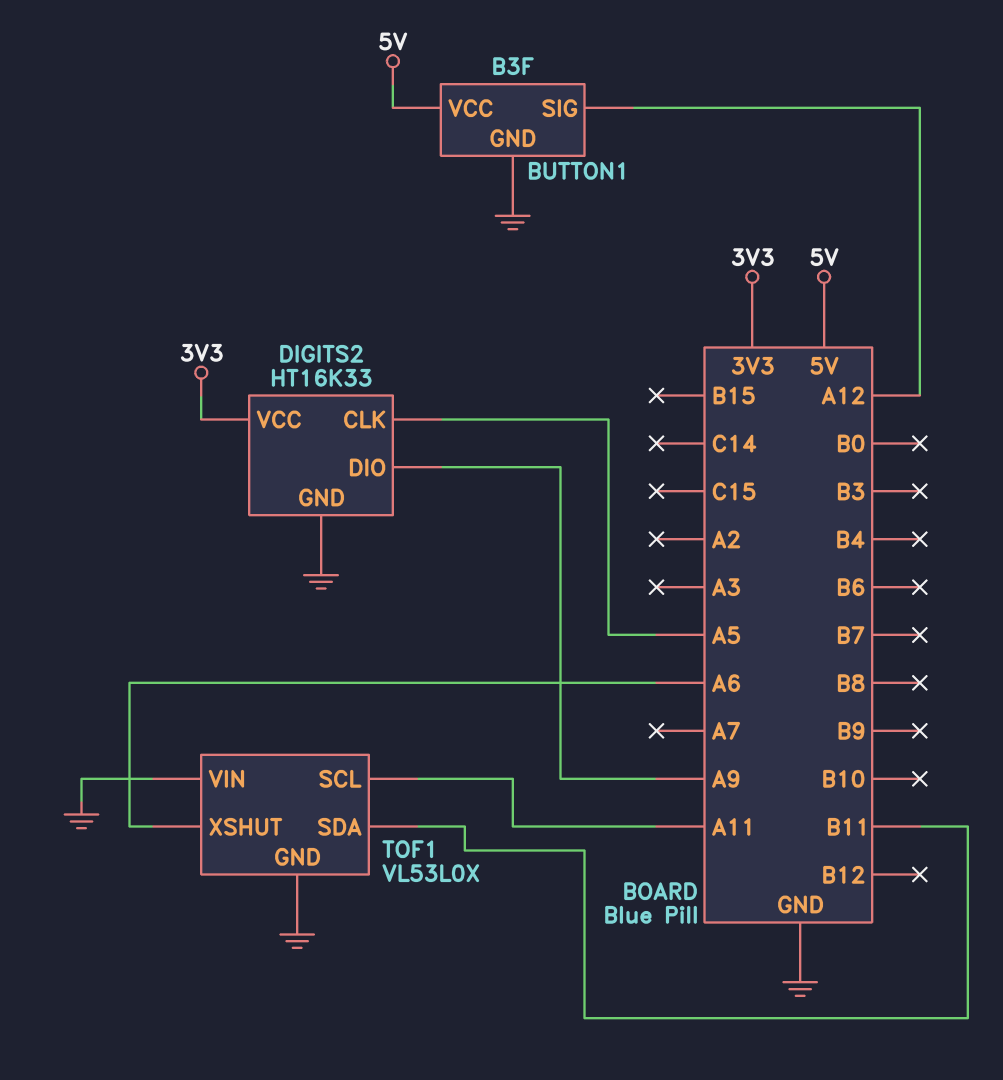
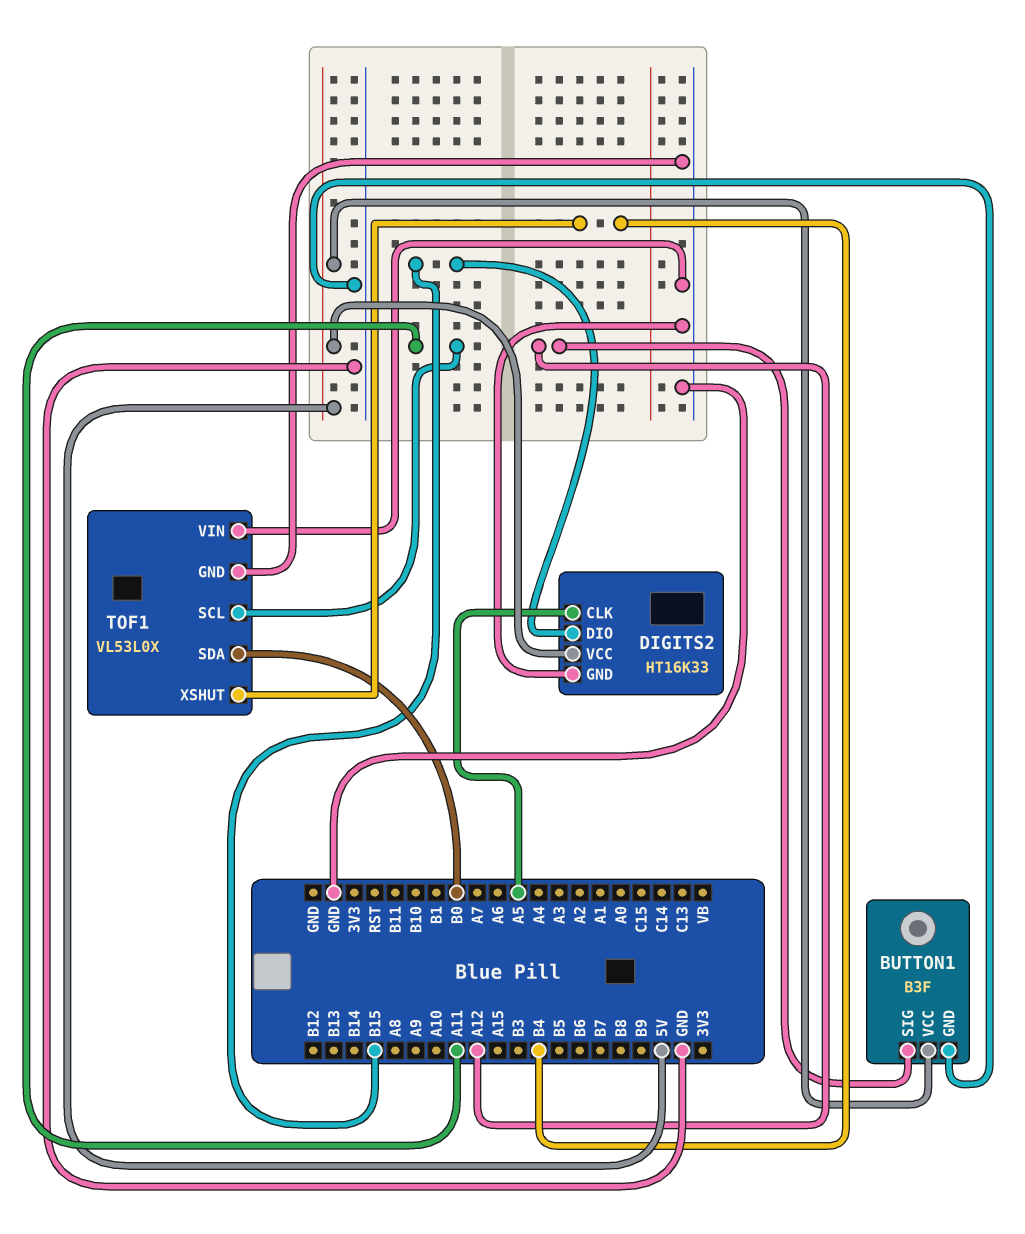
DIGITS2 pin DIO: A9 -> B15
DIGITS2 pin VCC: 3V3 -> 5V
TOF1 pin SDA: B11 -> B0
TOF1 pin XSHUT: A6 -> B4

